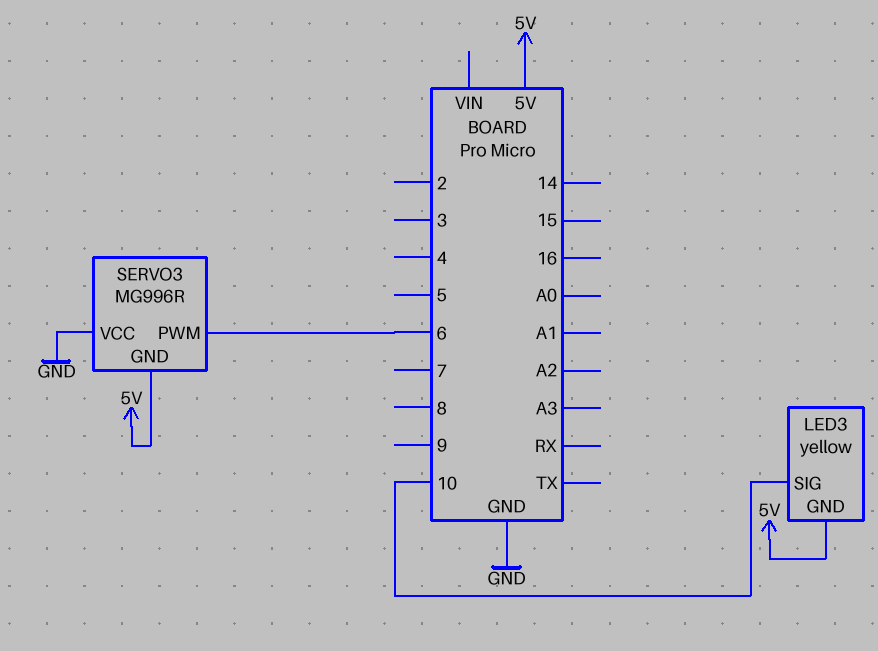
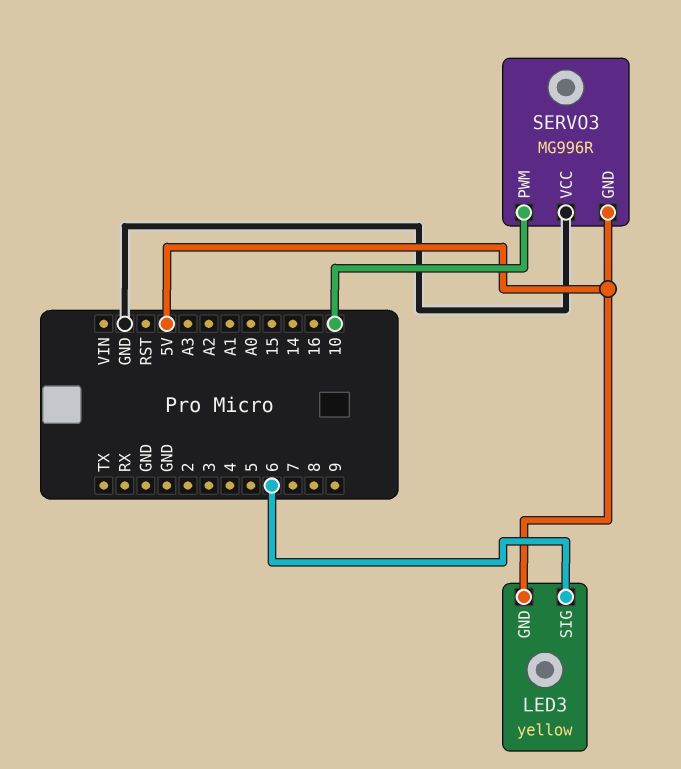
LED3 pin SIG: 10 -> 6
SERVO3 pin PWM: 6 -> 10

